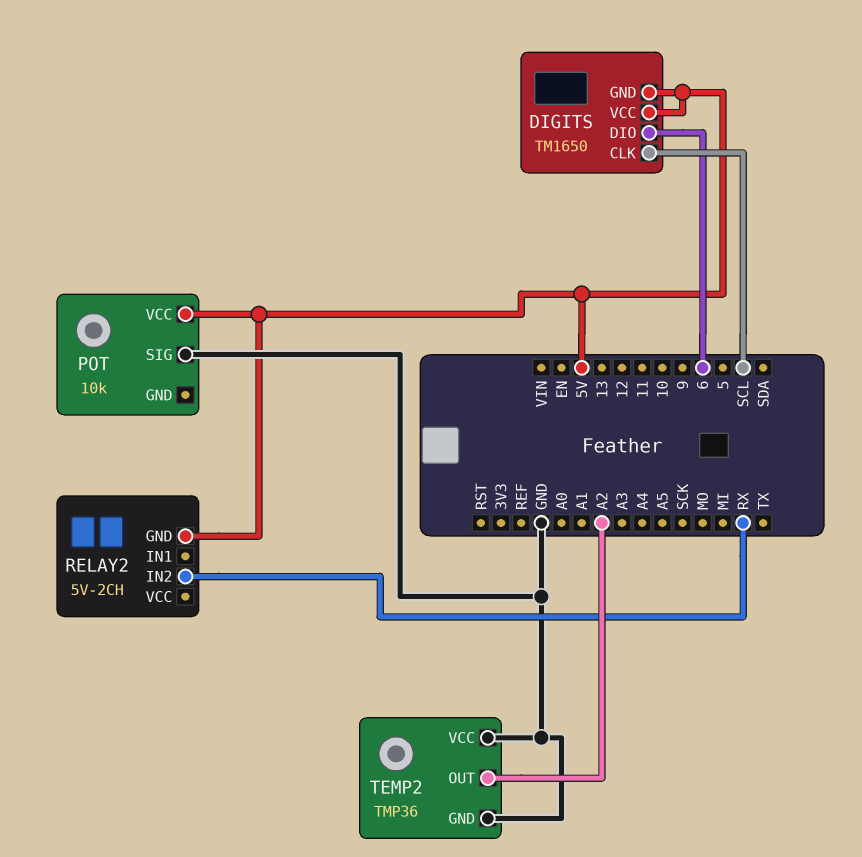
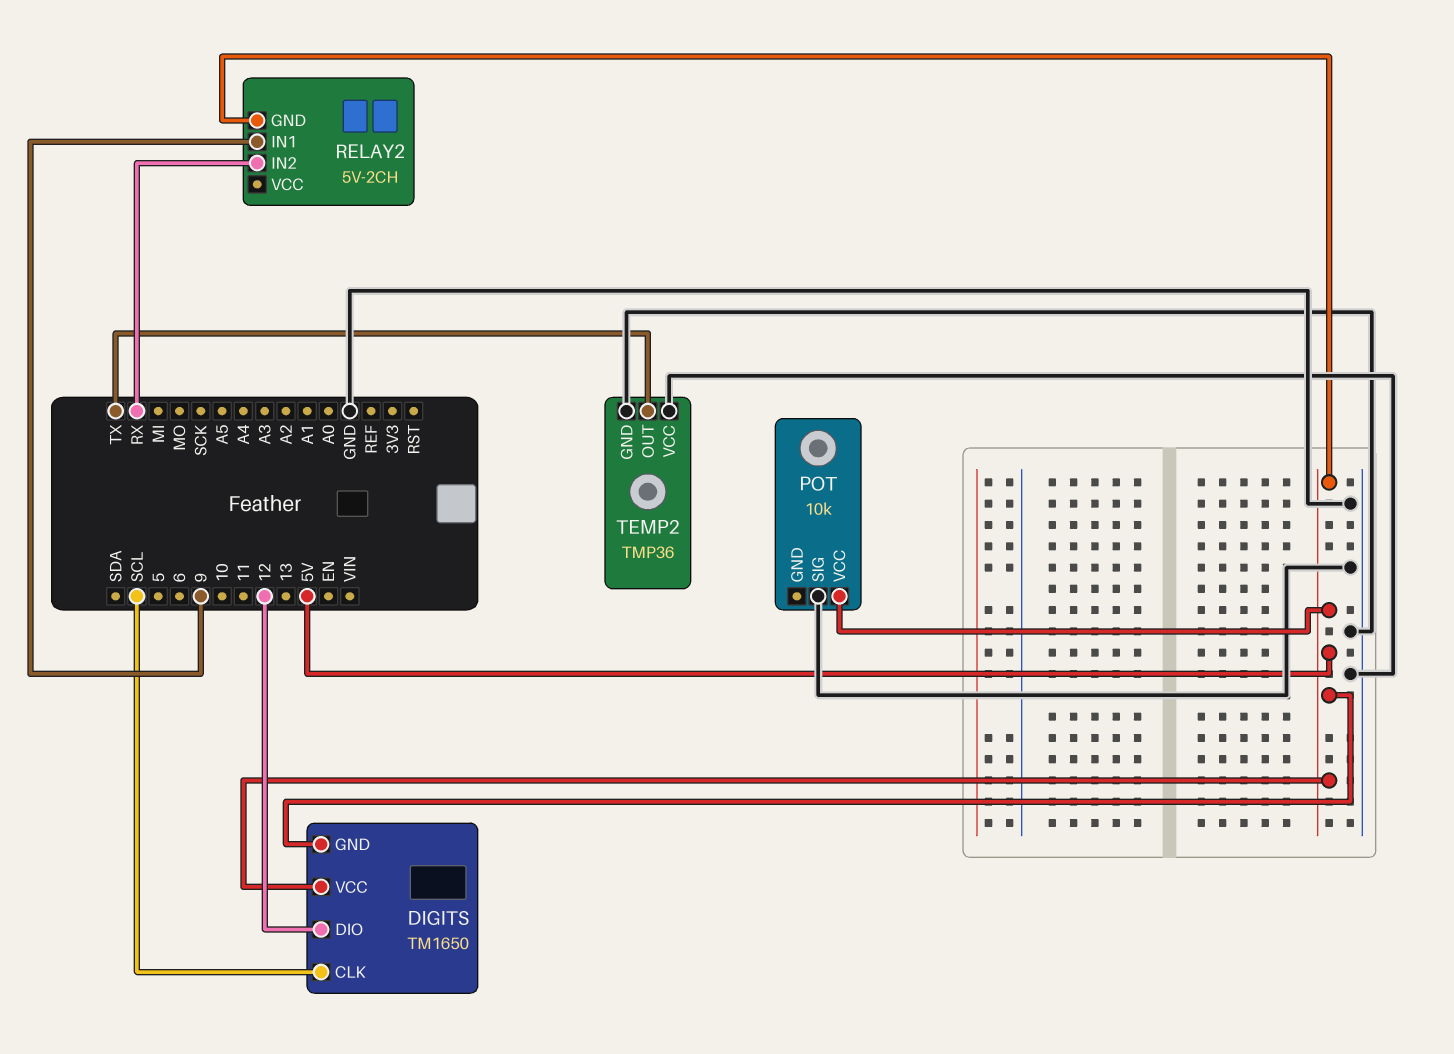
DIGITS pin DIO: 6 -> 12
RELAY2 pin IN1: none -> 9
TEMP2 pin OUT: A2 -> TX

